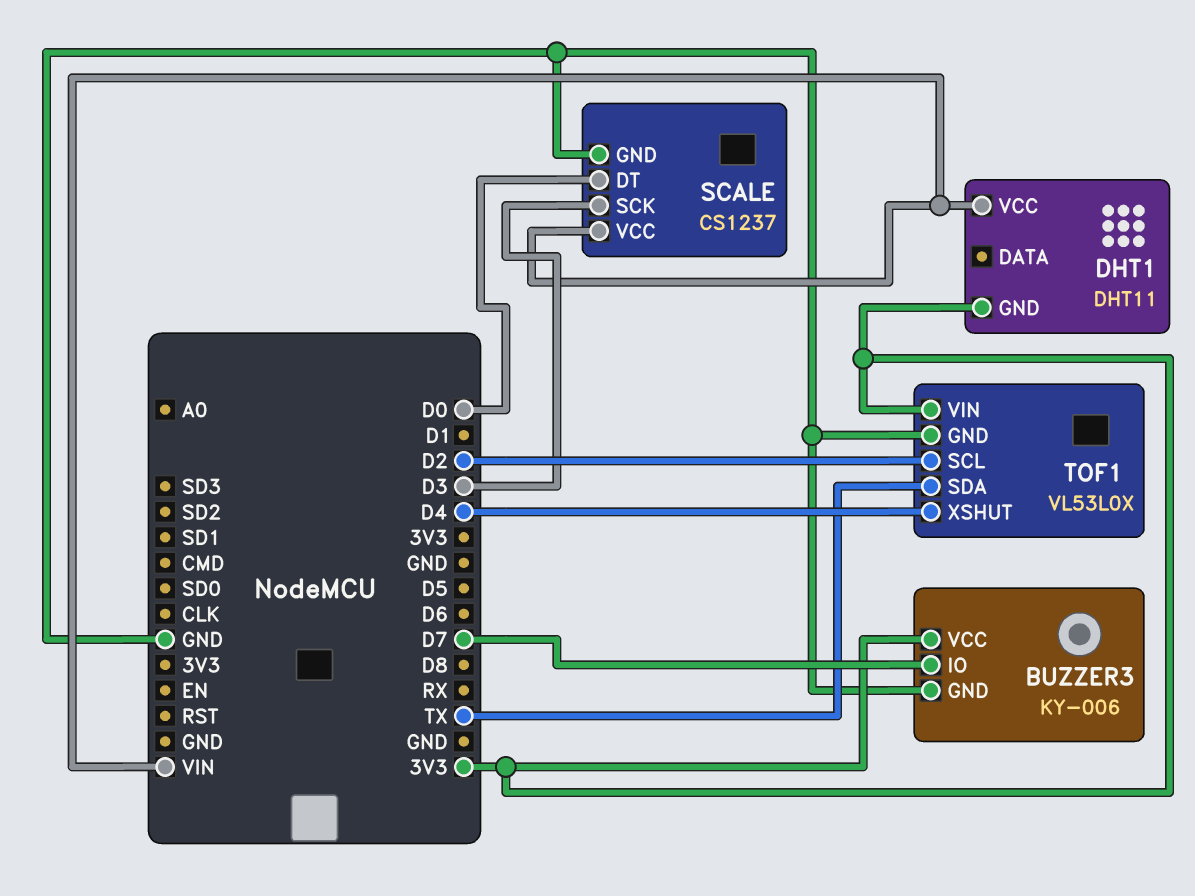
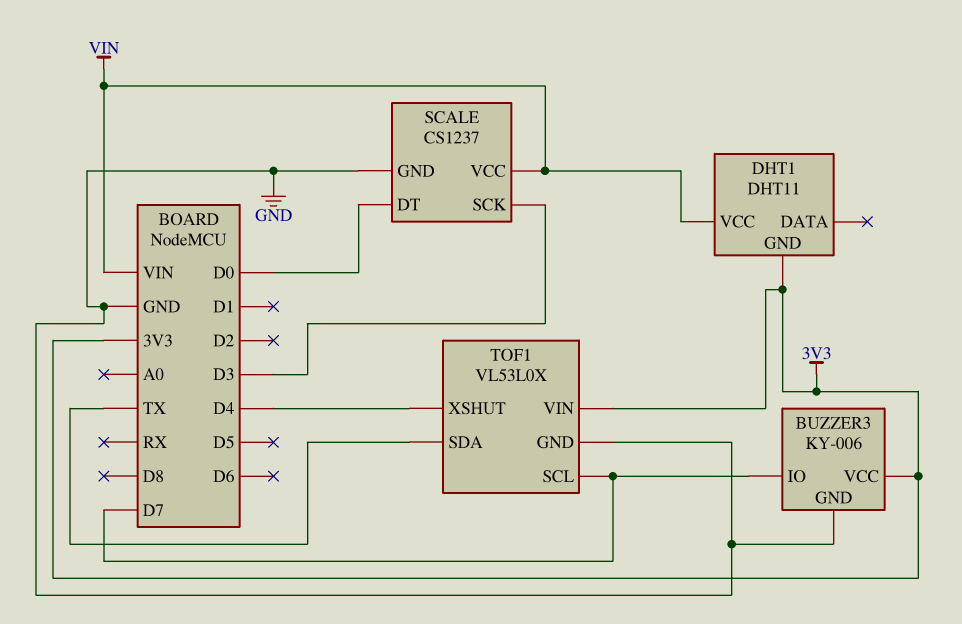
TOF1 pin SCL: D2 -> D7

